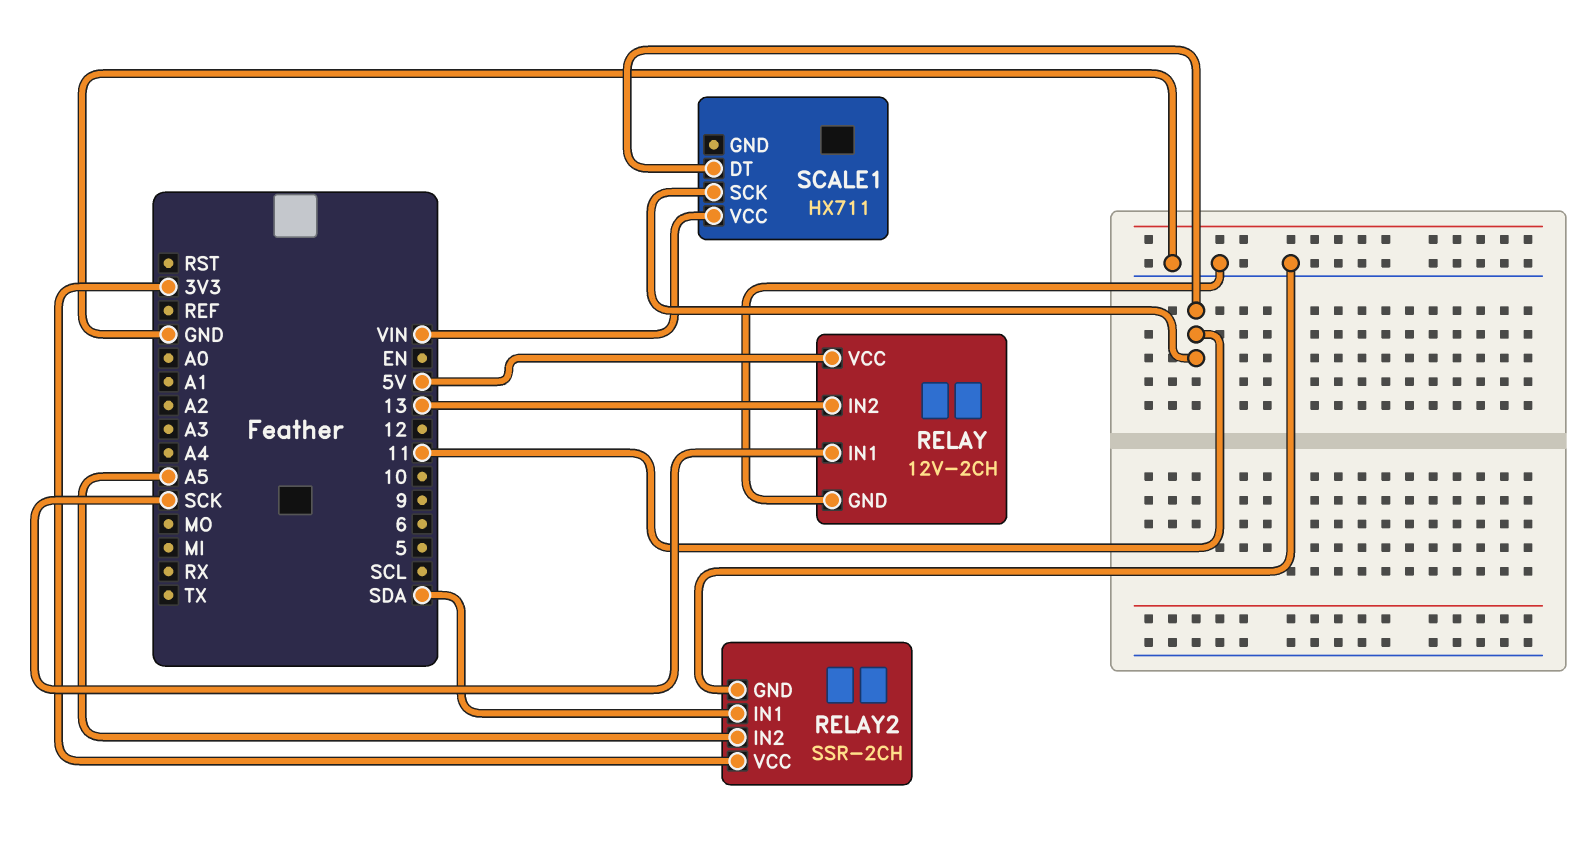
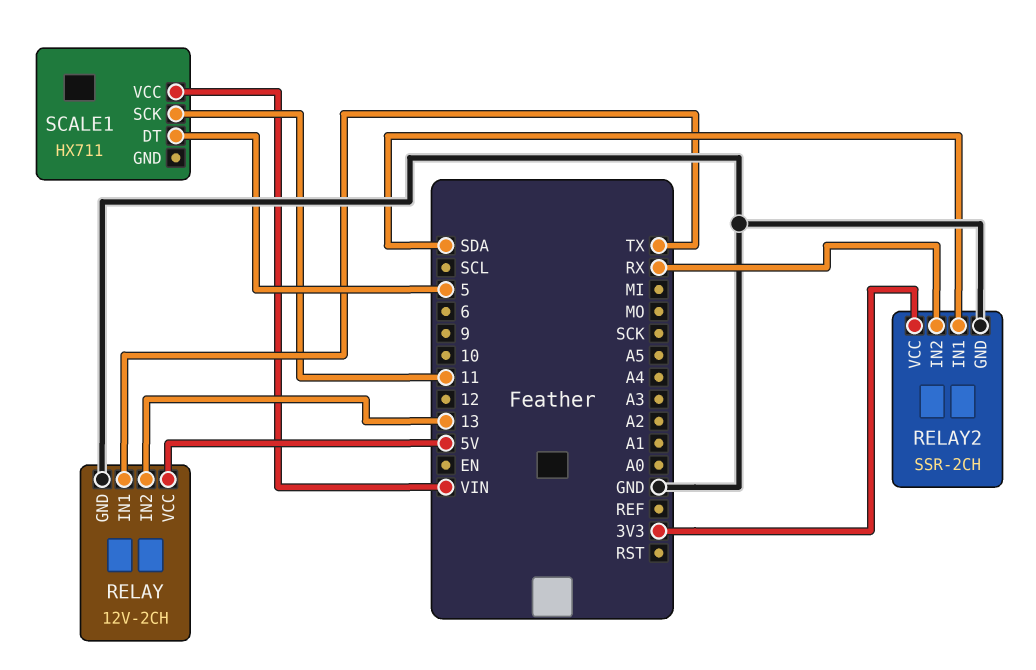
RELAY pin IN1: SCK -> TX
RELAY2 pin IN2: A5 -> RX
SCALE1 pin DT: 11 -> 5

